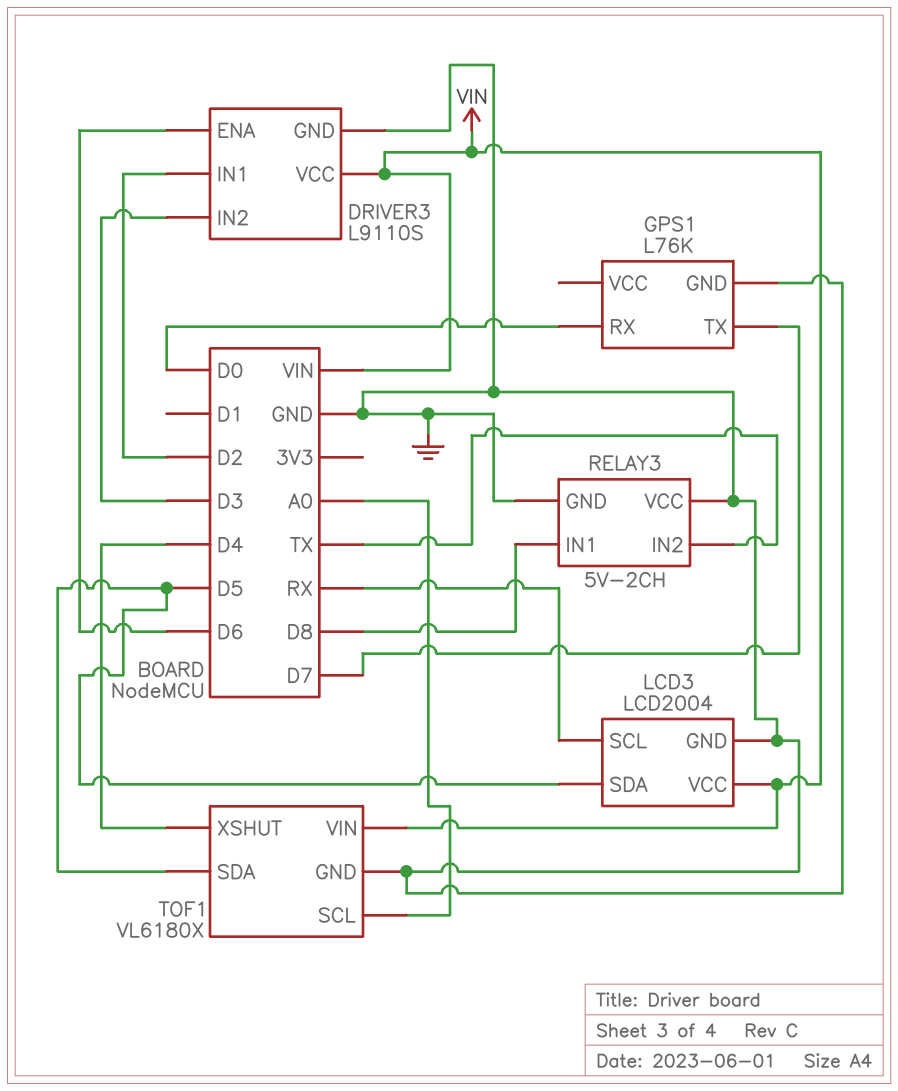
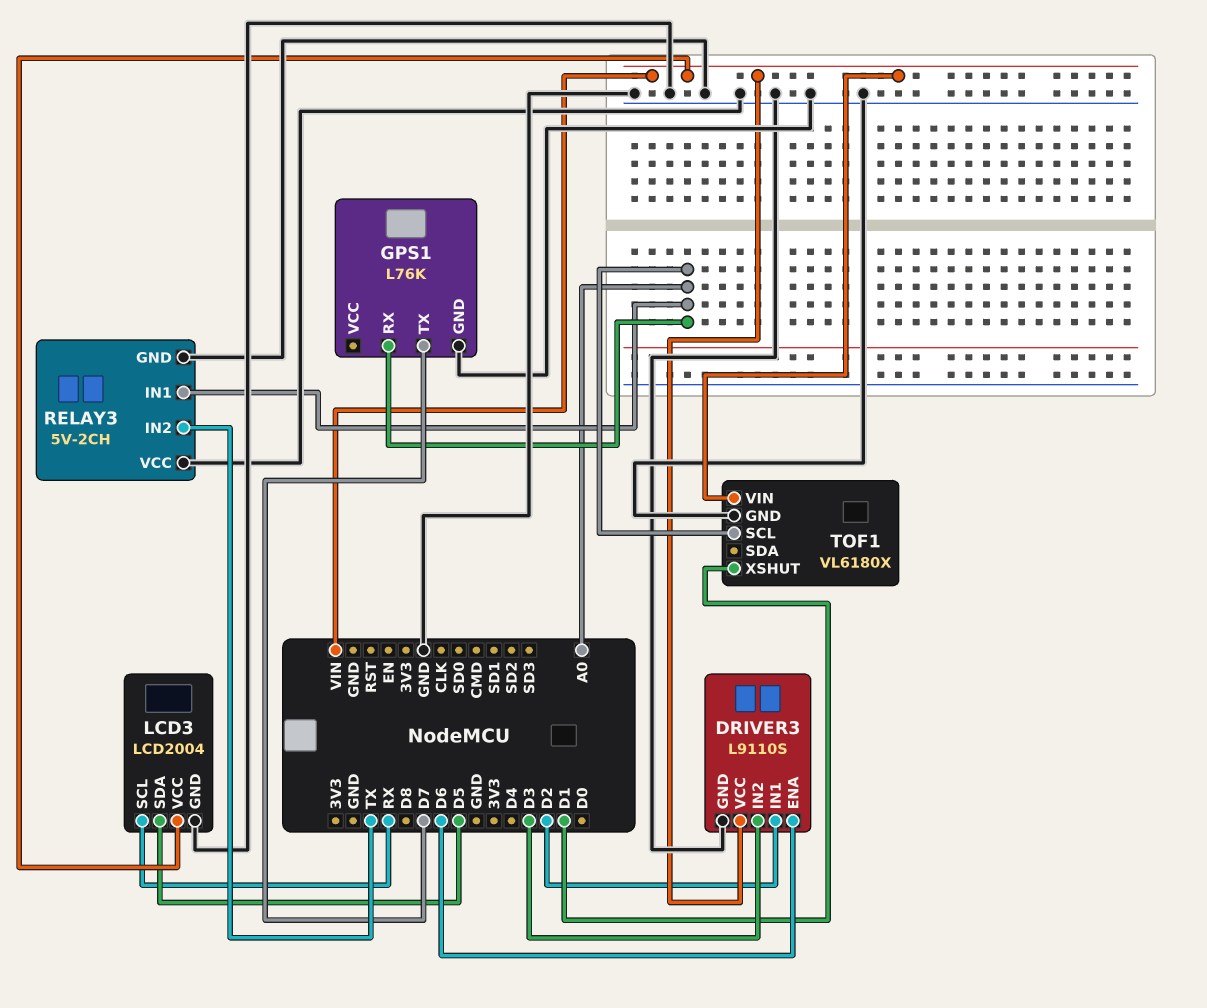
GPS1 pin RX: D0 -> A0
RELAY3 pin IN1: D8 -> A0
TOF1 pin SDA: D5 -> none
TOF1 pin XSHUT: D4 -> D1

